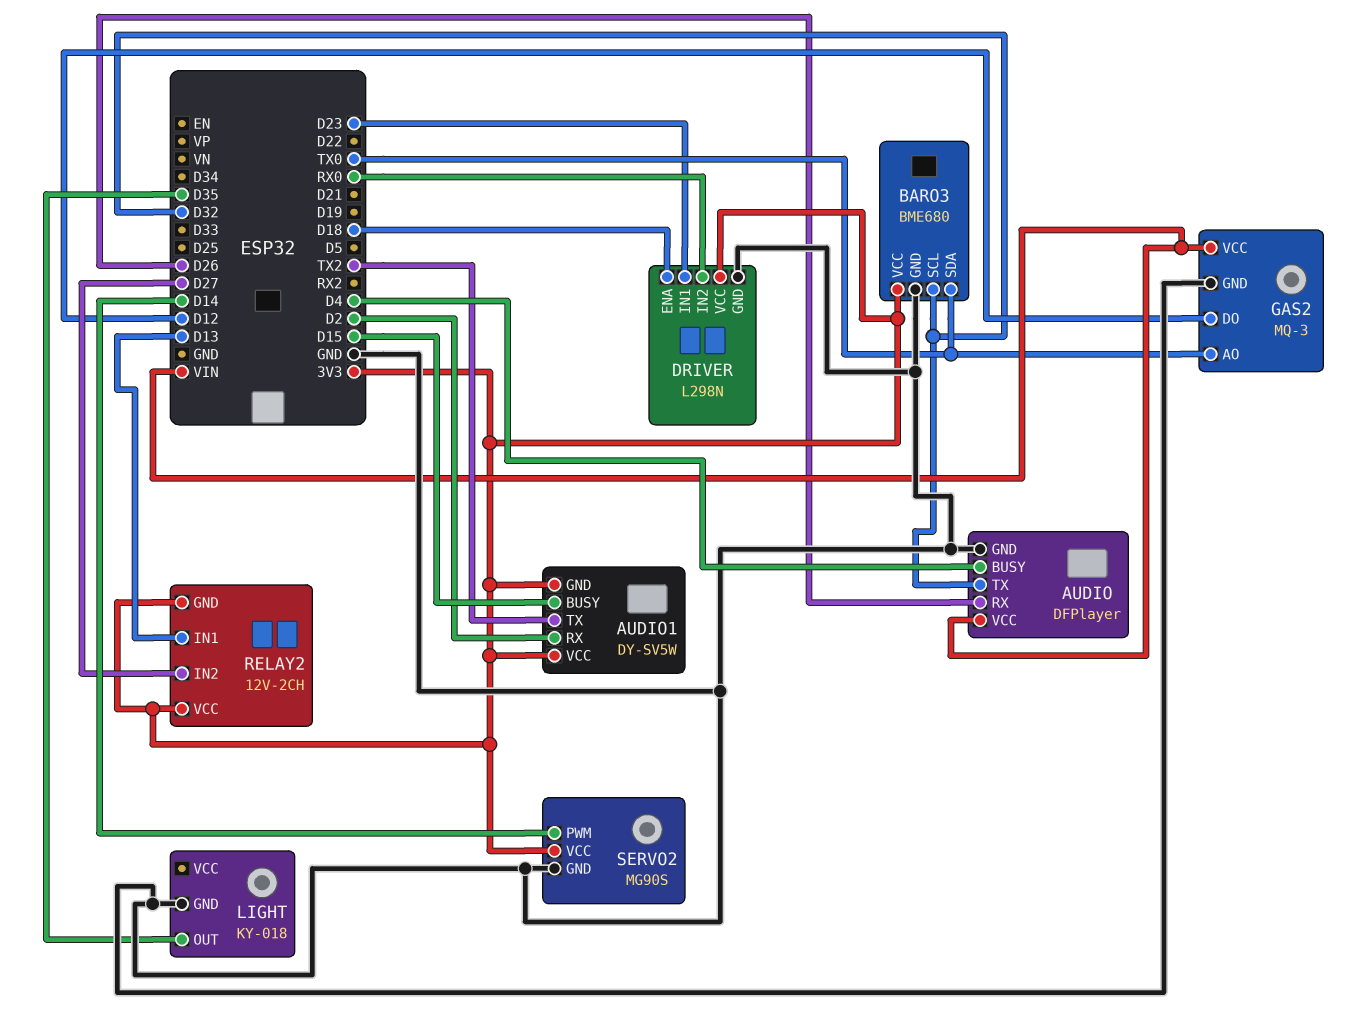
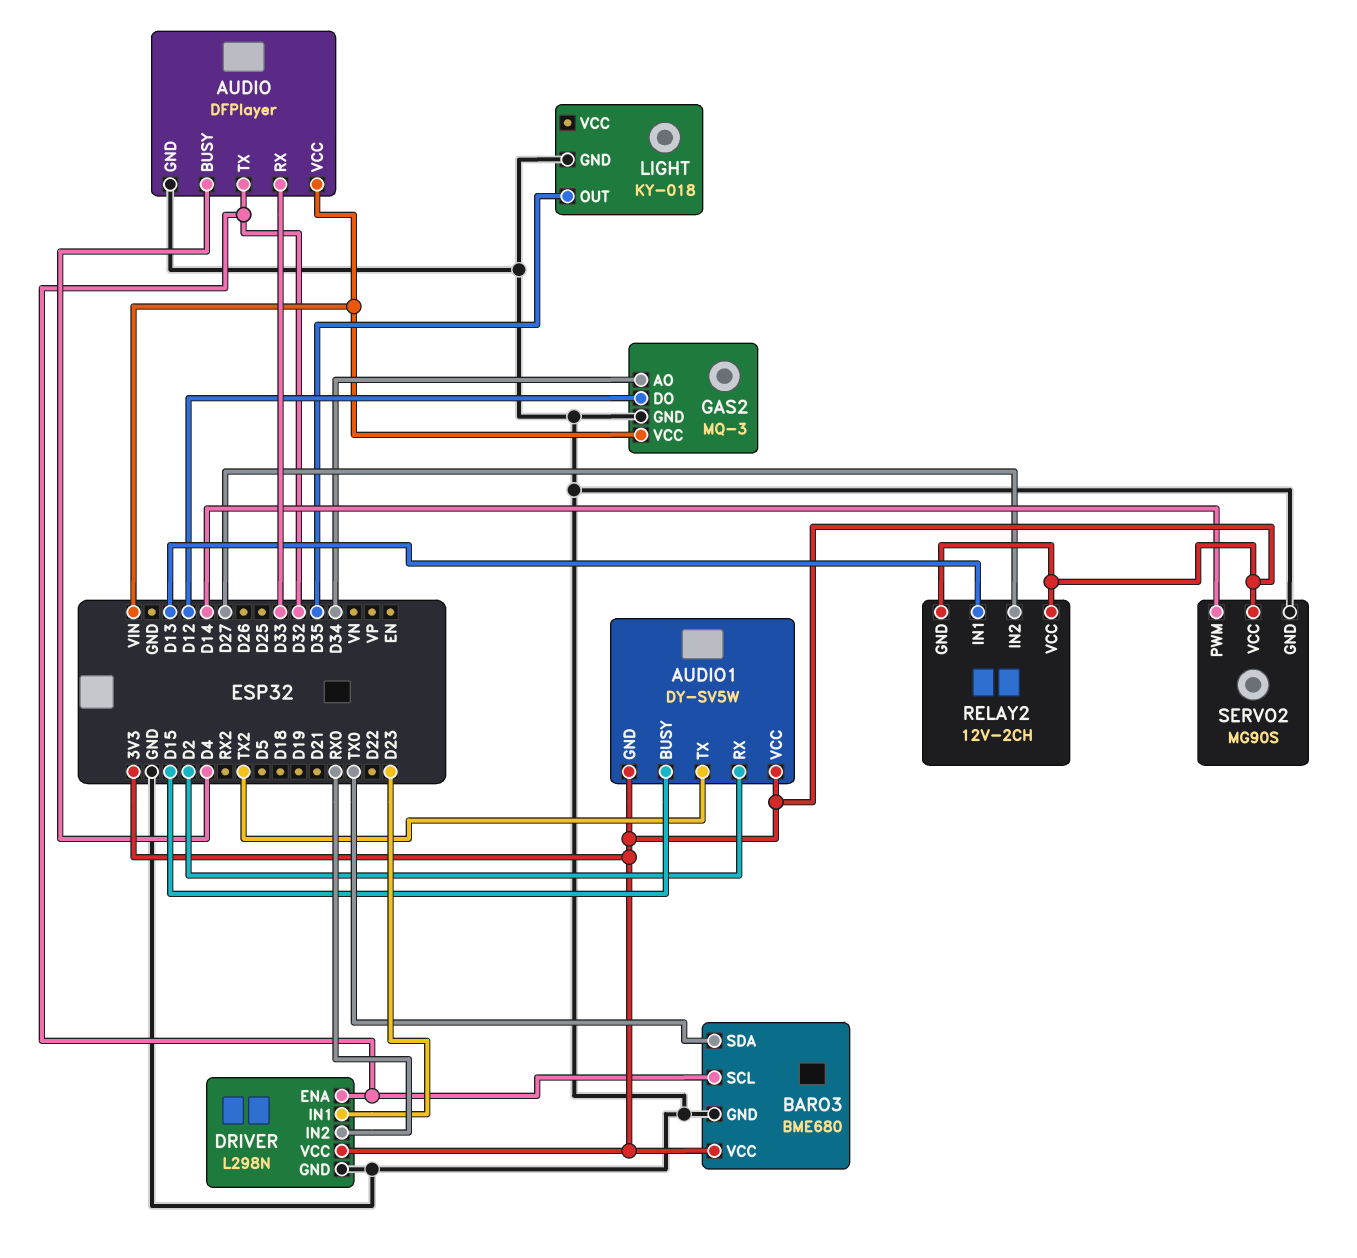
AUDIO pin RX: D26 -> D33
DRIVER pin ENA: D18 -> D32
GAS2 pin AO: TX0 -> D34

